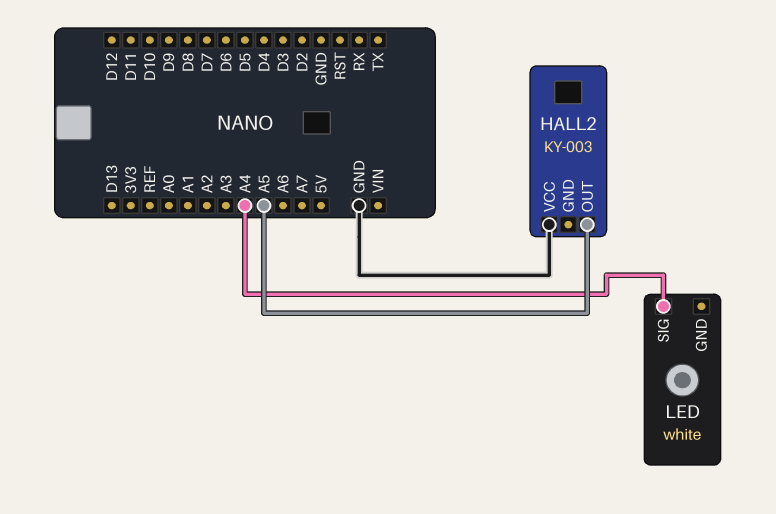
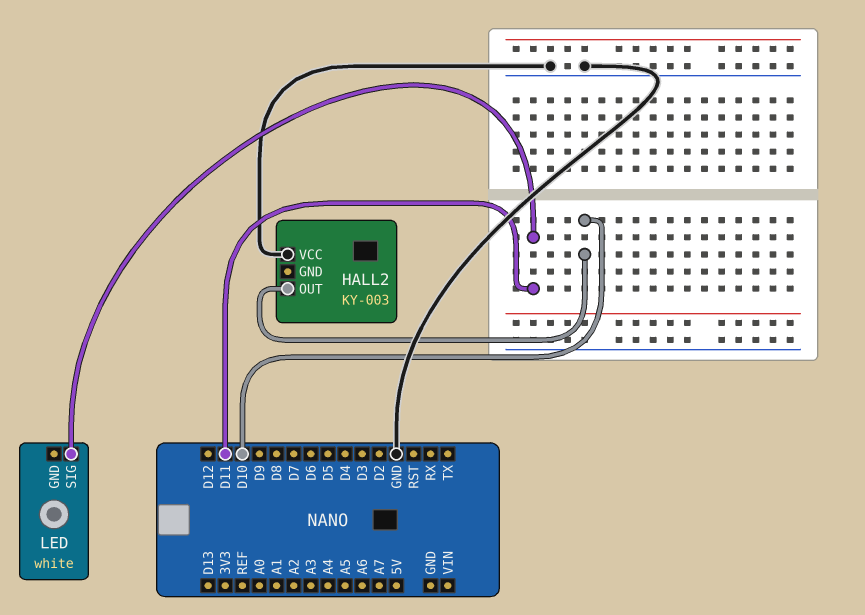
HALL2 pin OUT: A5 -> D10
LED pin SIG: A4 -> D11

